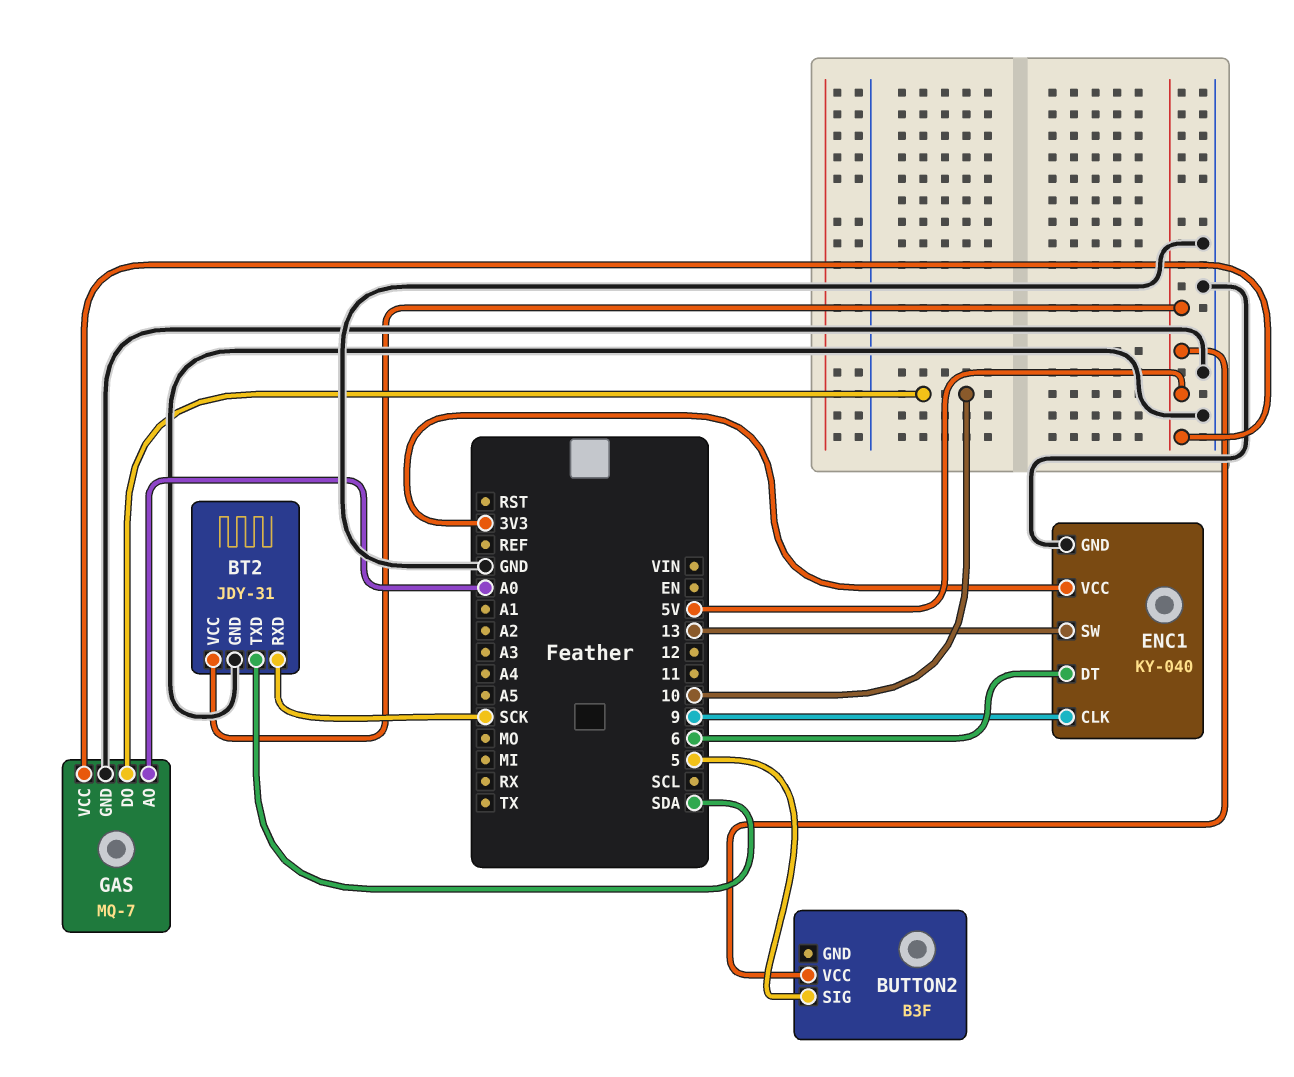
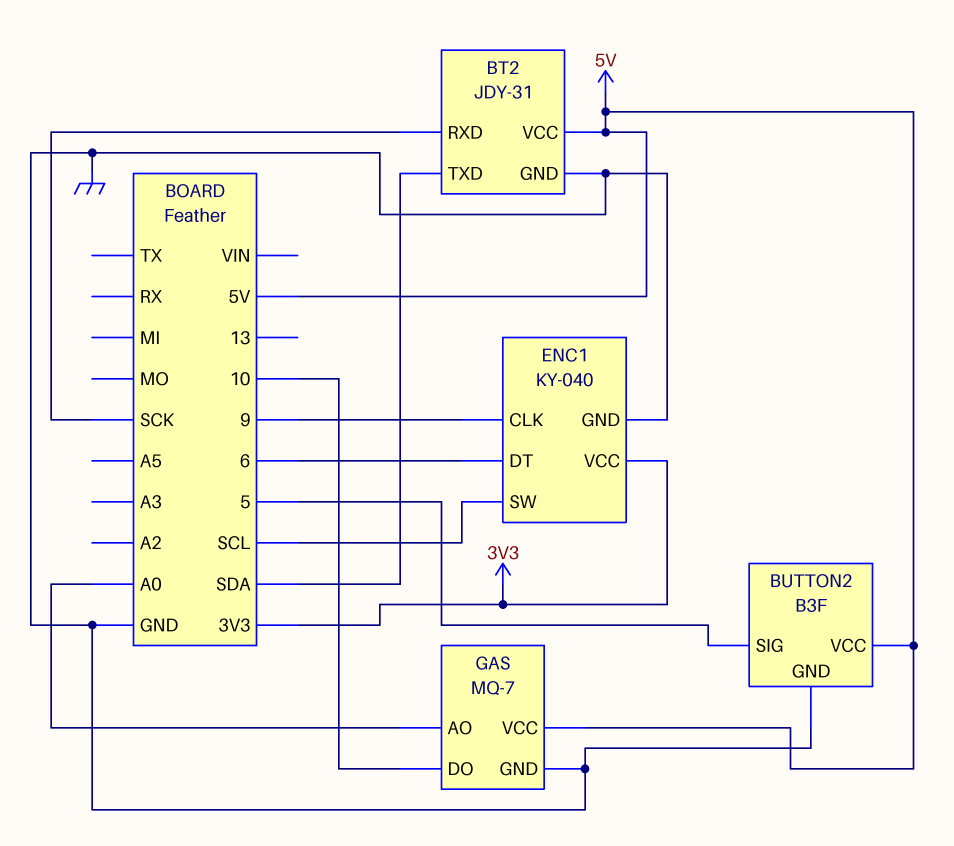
BUTTON2 pin GND: none -> GND
ENC1 pin SW: 13 -> SCL

